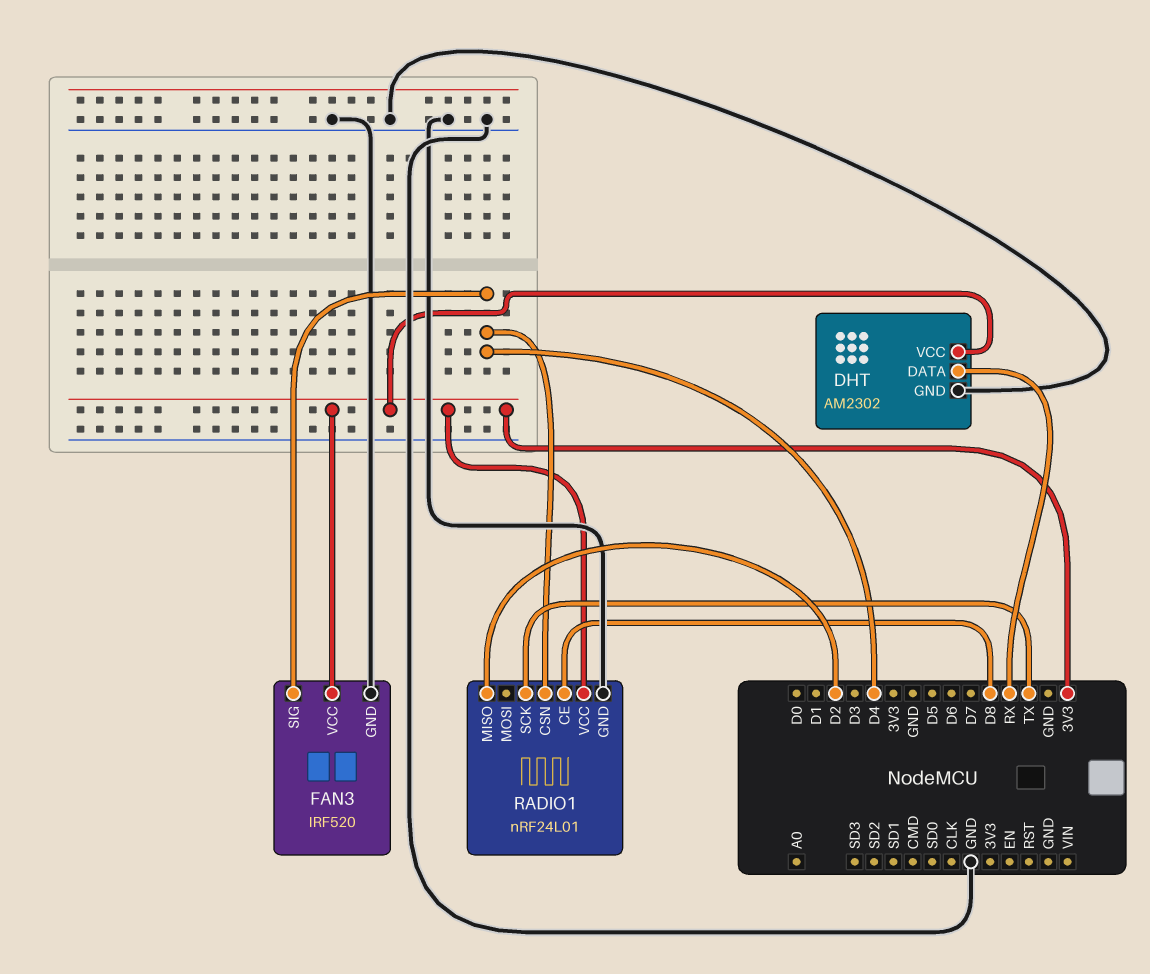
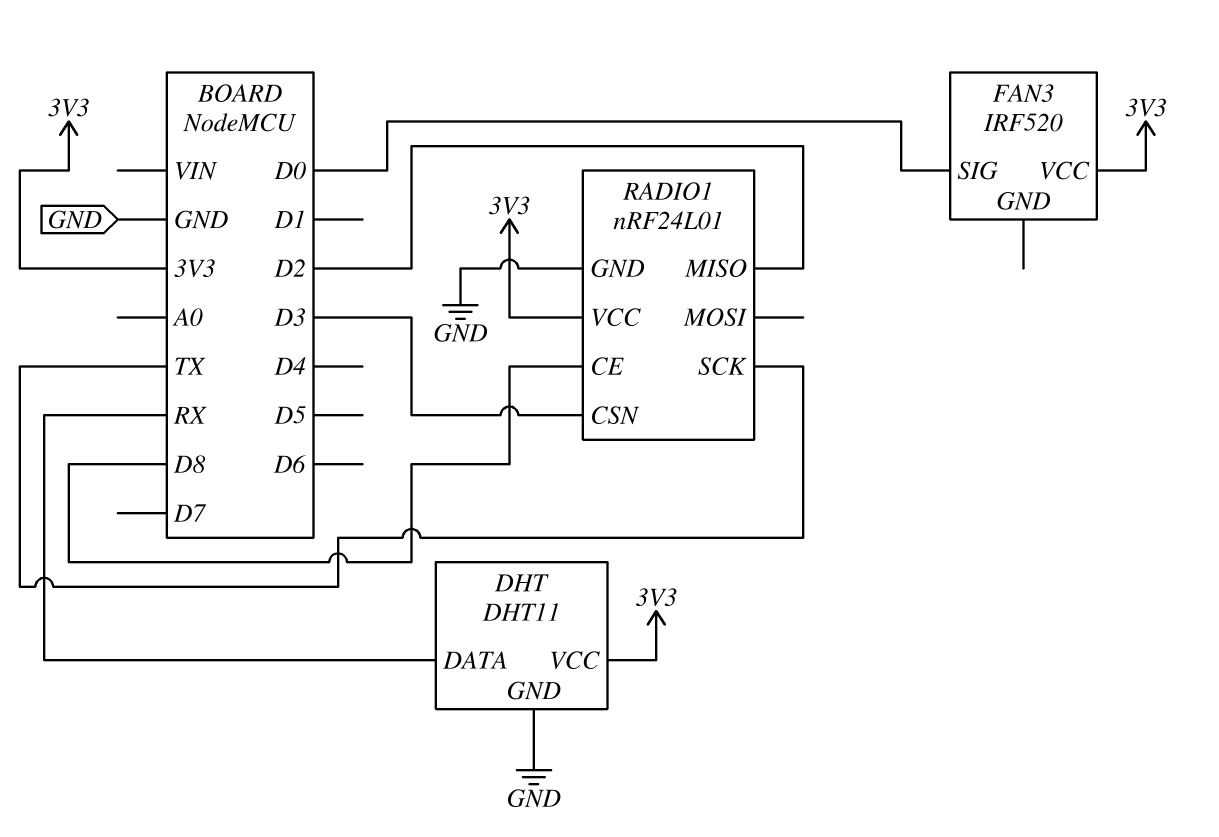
DHT: AM2302 -> DHT11
FAN3 pin GND: GND -> none
FAN3 pin SIG: D4 -> D0
RADIO1 pin CSN: D4 -> D3

